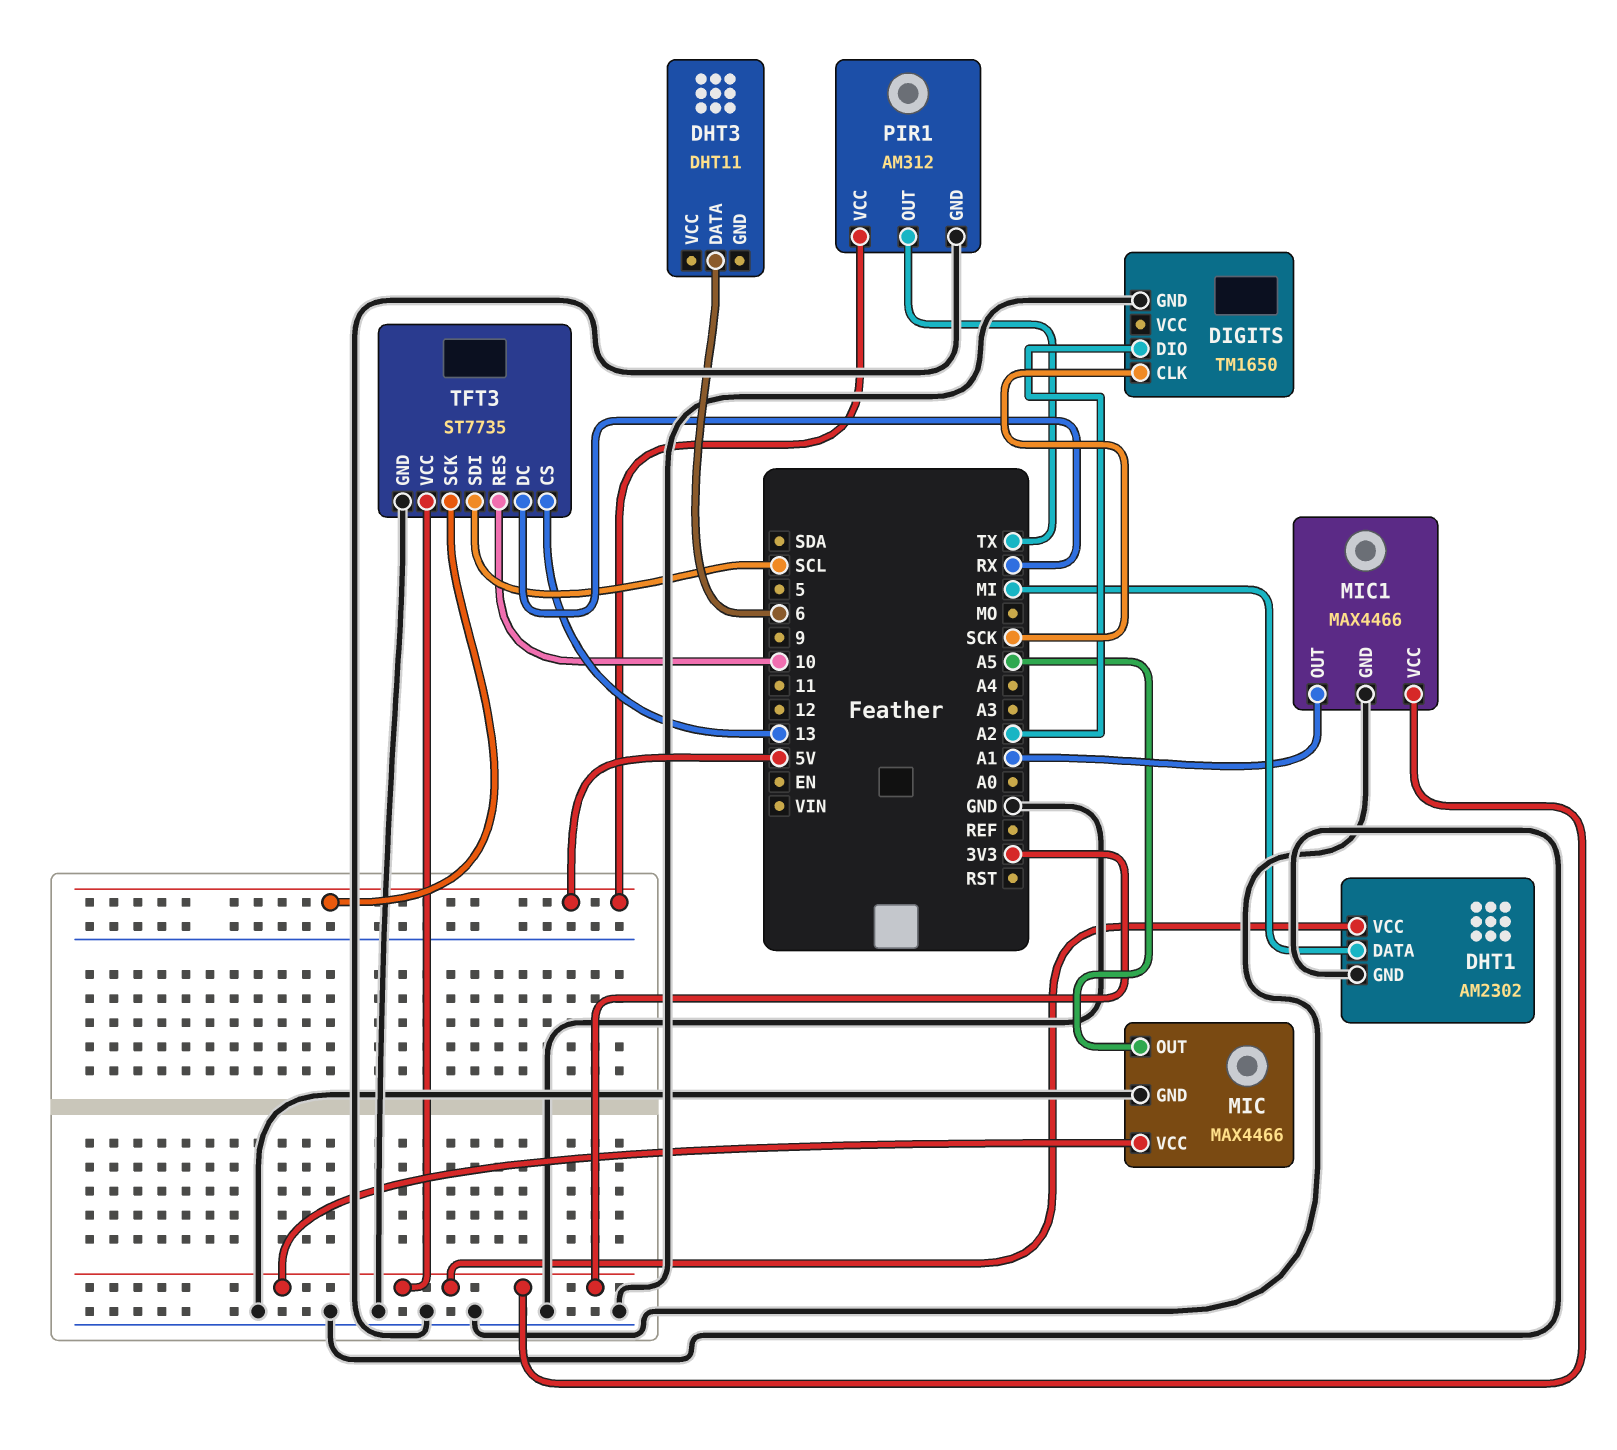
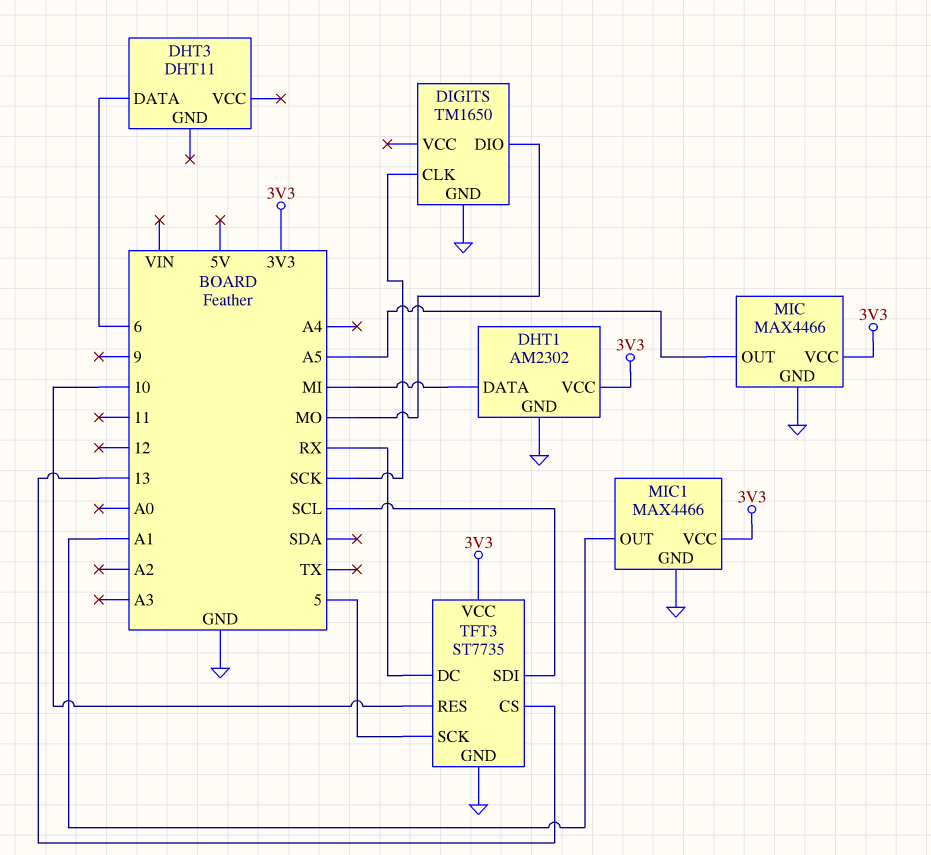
DIGITS pin DIO: A2 -> MO
PIR1: AM312 -> none
PIR1 pin GND: GND -> none
PIR1 pin OUT: TX -> none
PIR1 pin VCC: 5V -> none
TFT3 pin SCK: 5V -> 5

